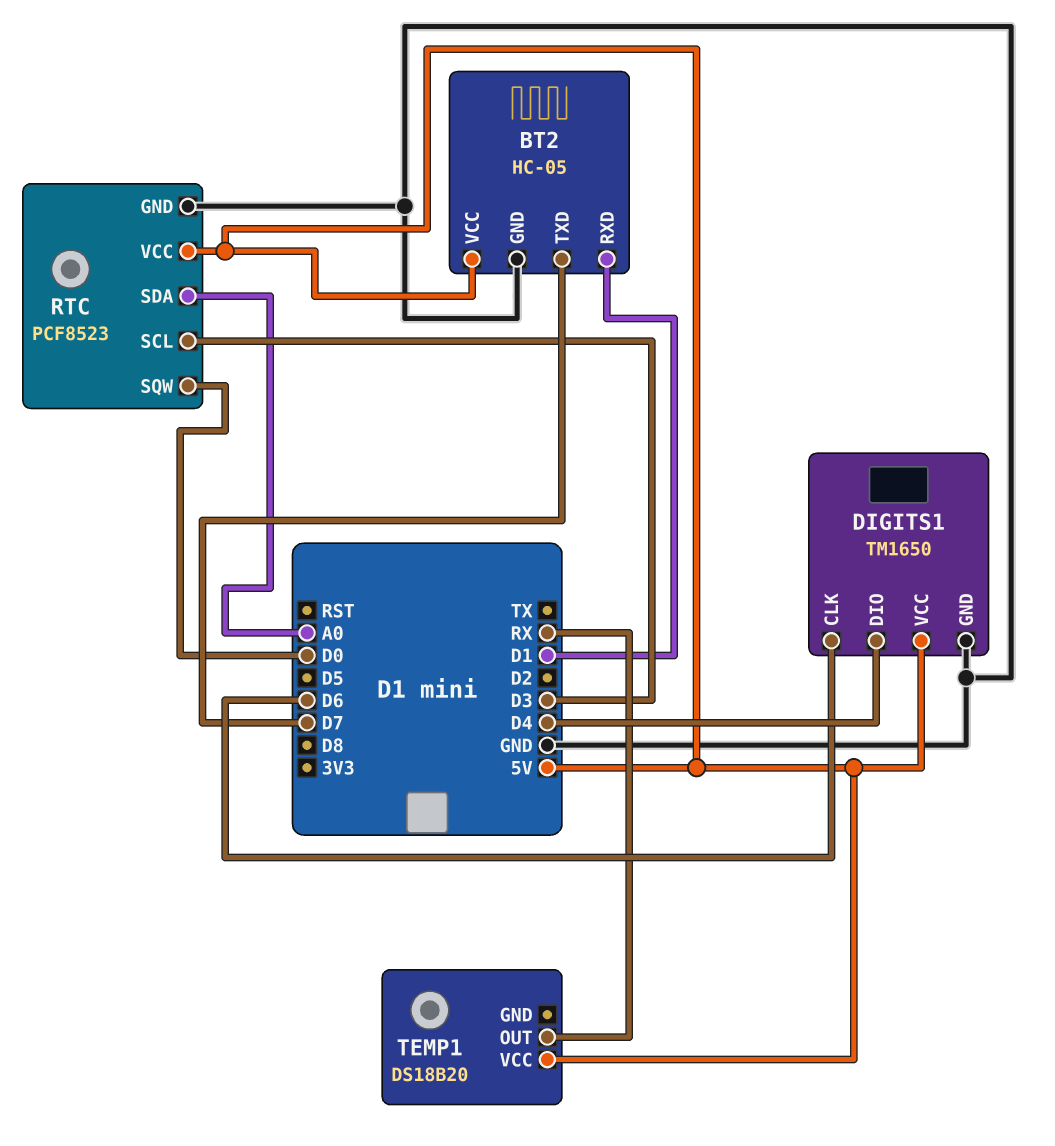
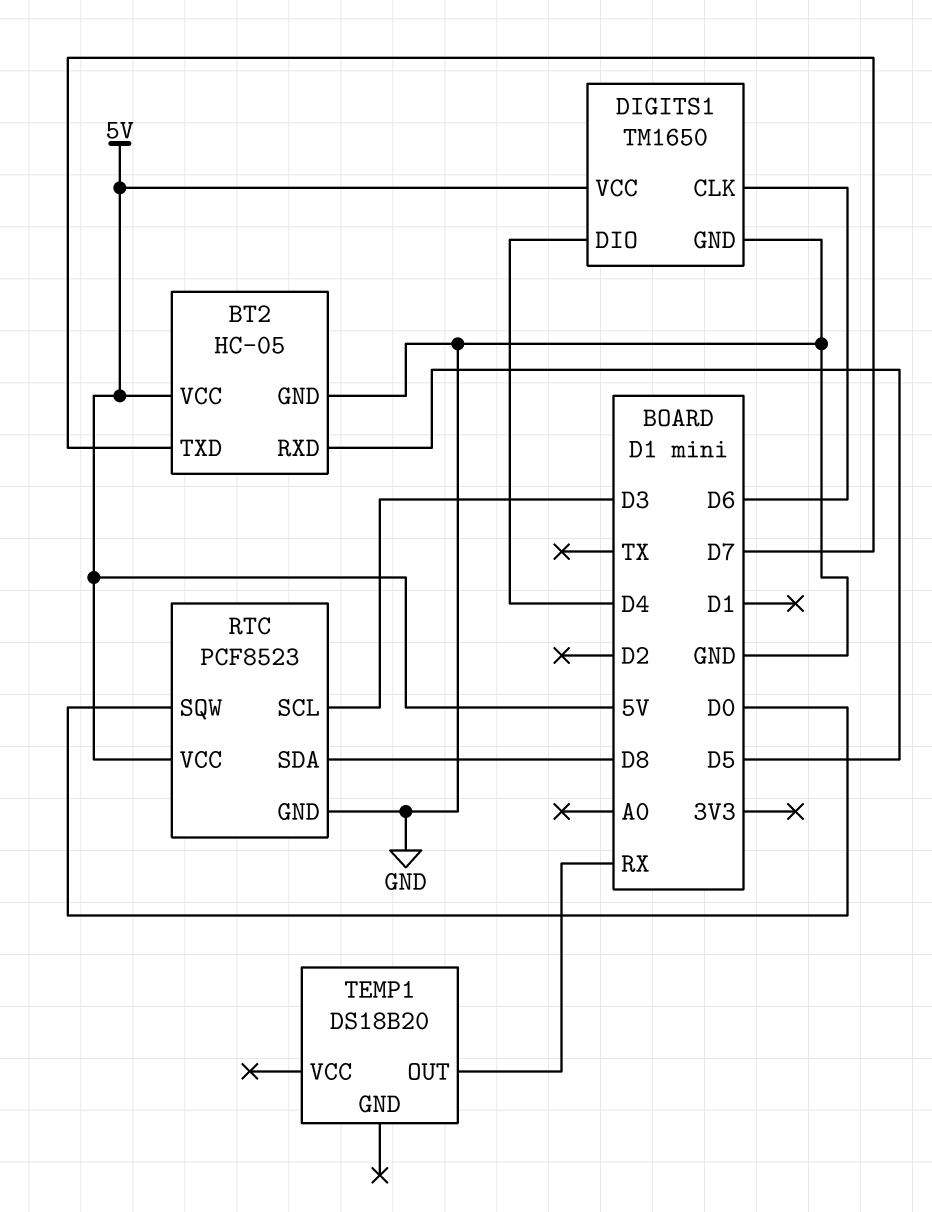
BT2 pin RXD: D1 -> D5
RTC pin SDA: A0 -> D8
TEMP1 pin VCC: 5V -> none

